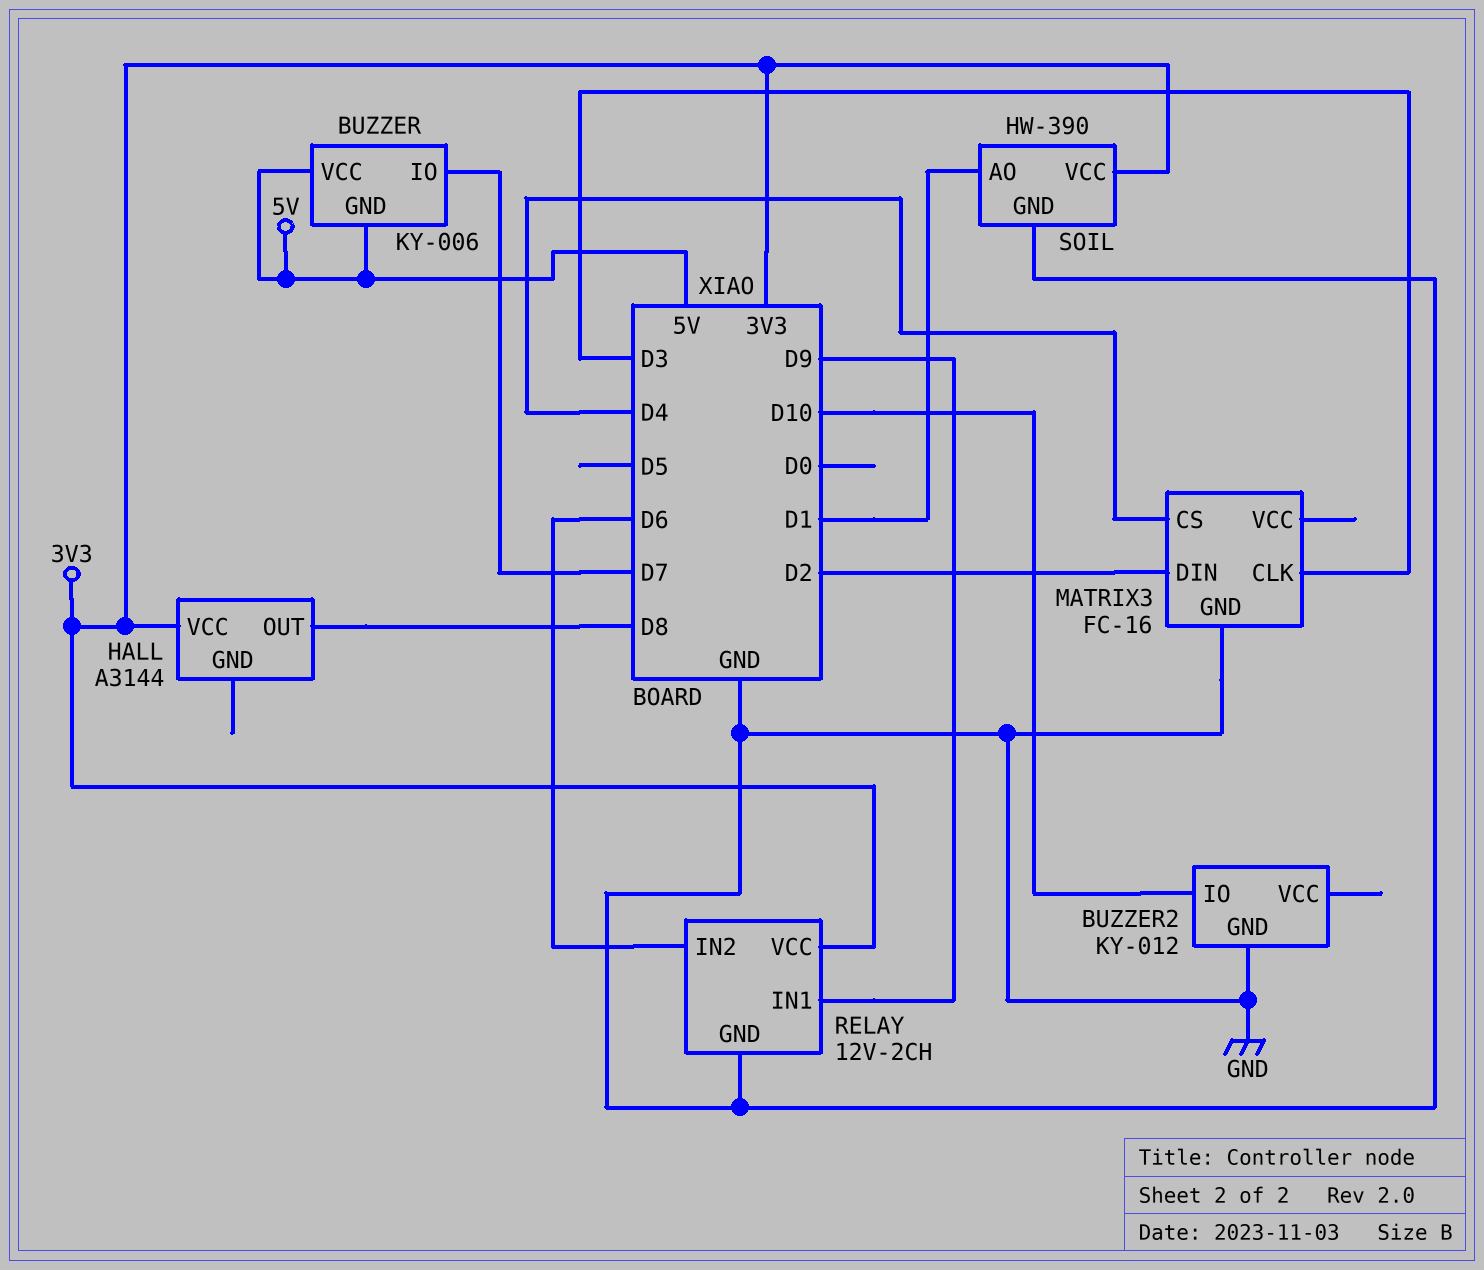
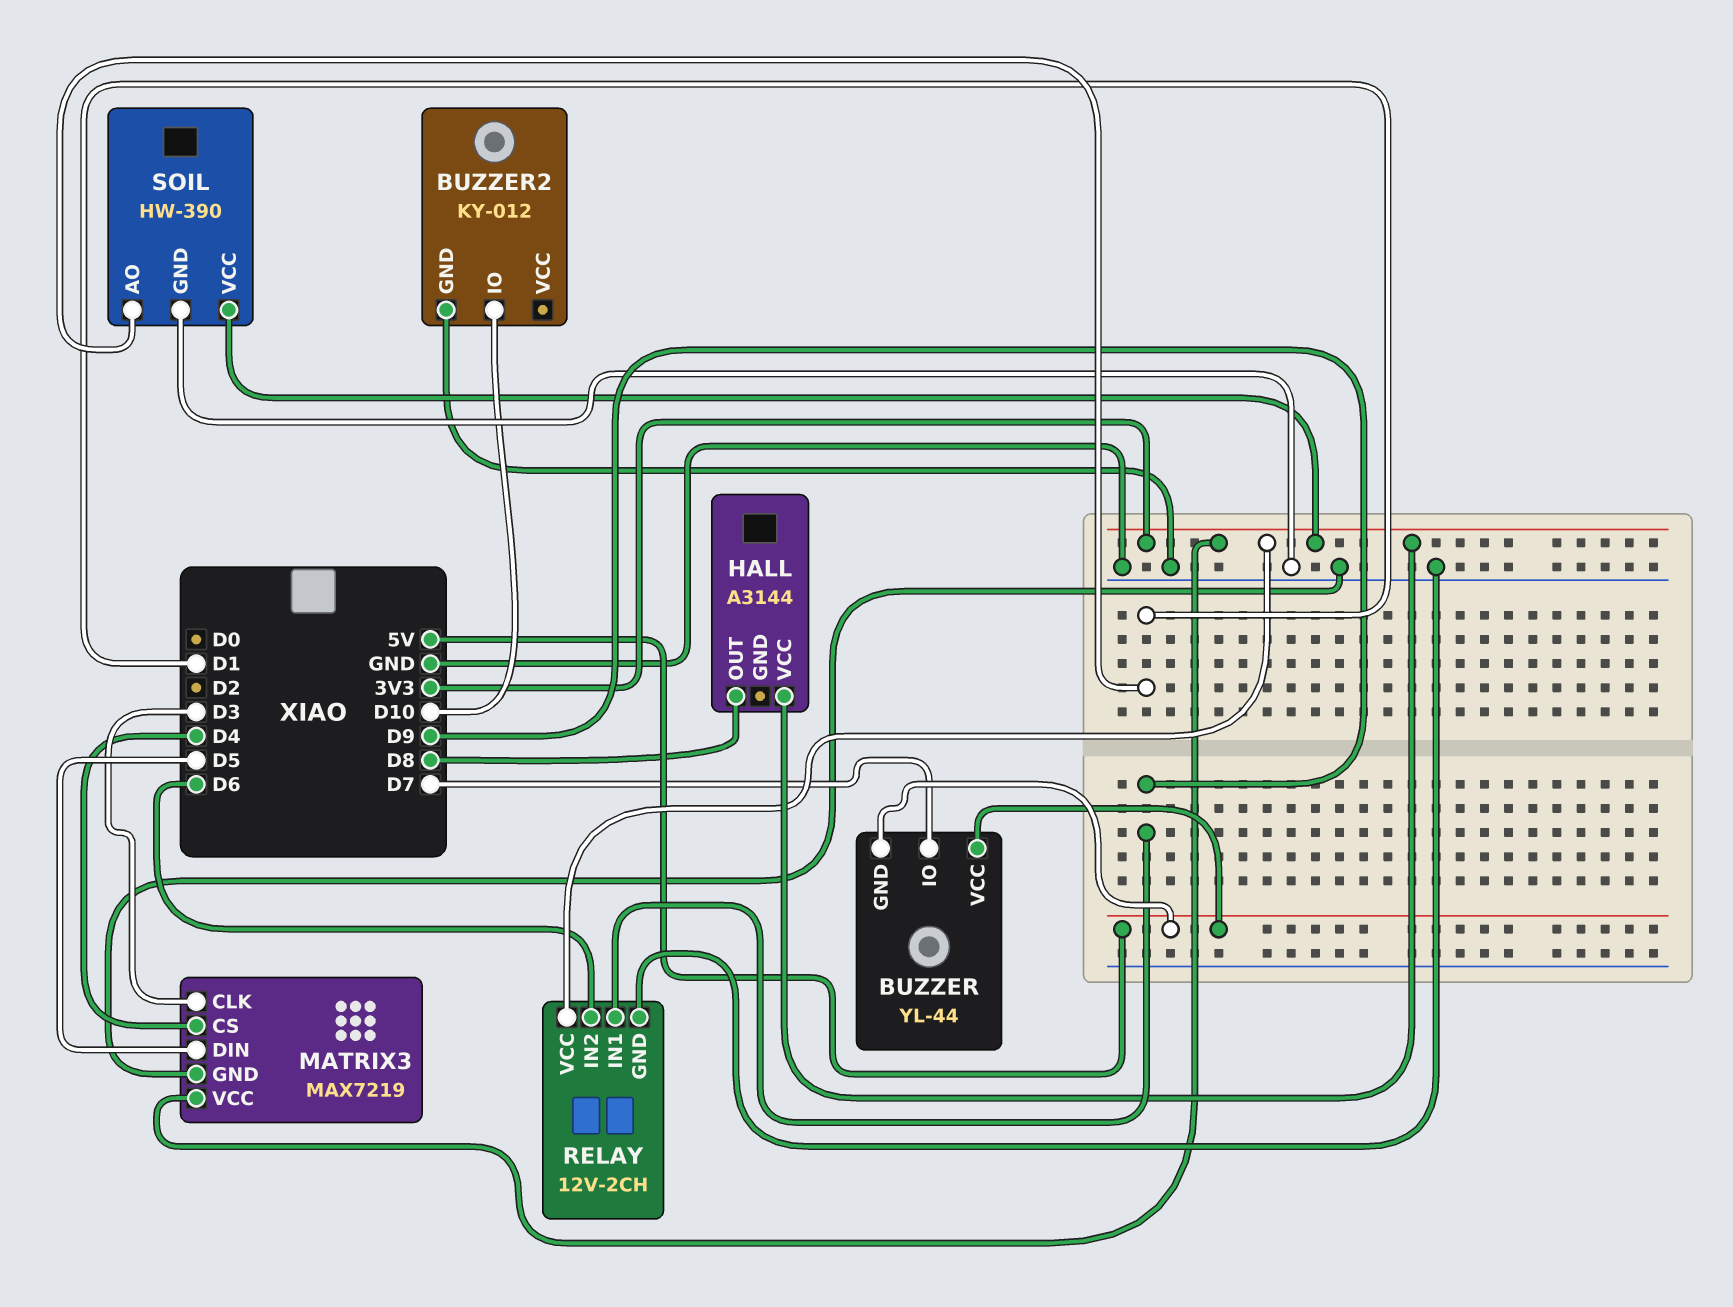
BUZZER: KY-006 -> YL-44
MATRIX3: FC-16 -> MAX7219
MATRIX3 pin DIN: D2 -> D5
MATRIX3 pin VCC: none -> 3V3

